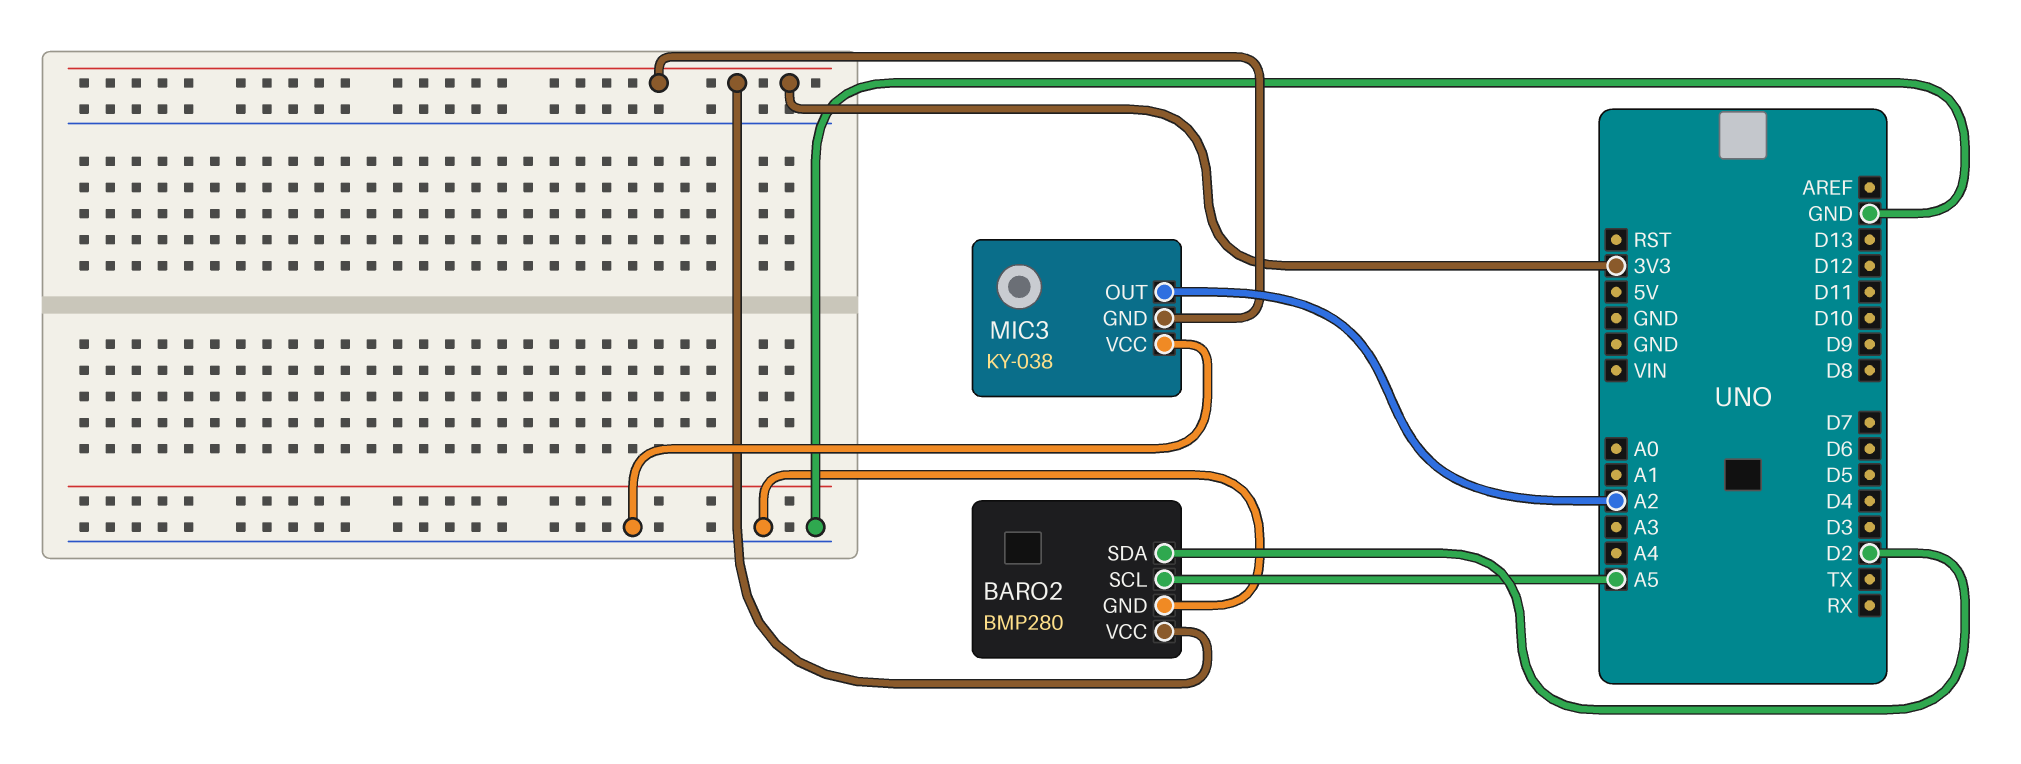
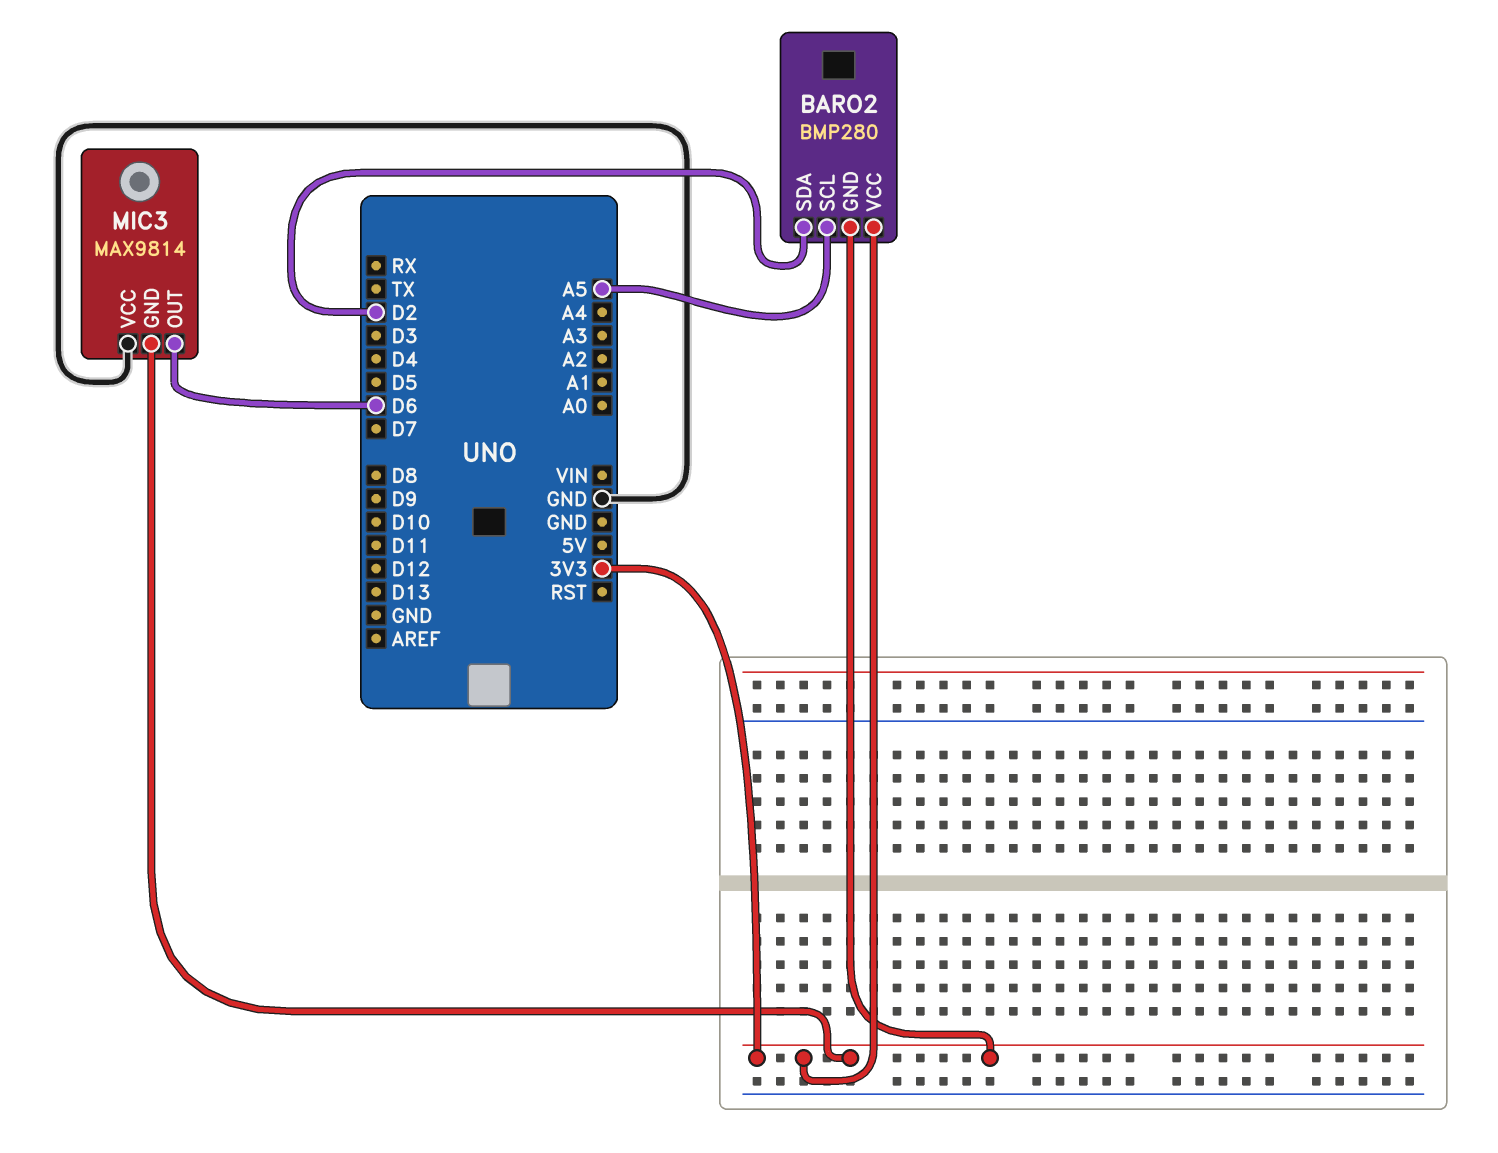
BARO2 pin GND: GND -> 3V3
MIC3: KY-038 -> MAX9814
MIC3 pin OUT: A2 -> D6

